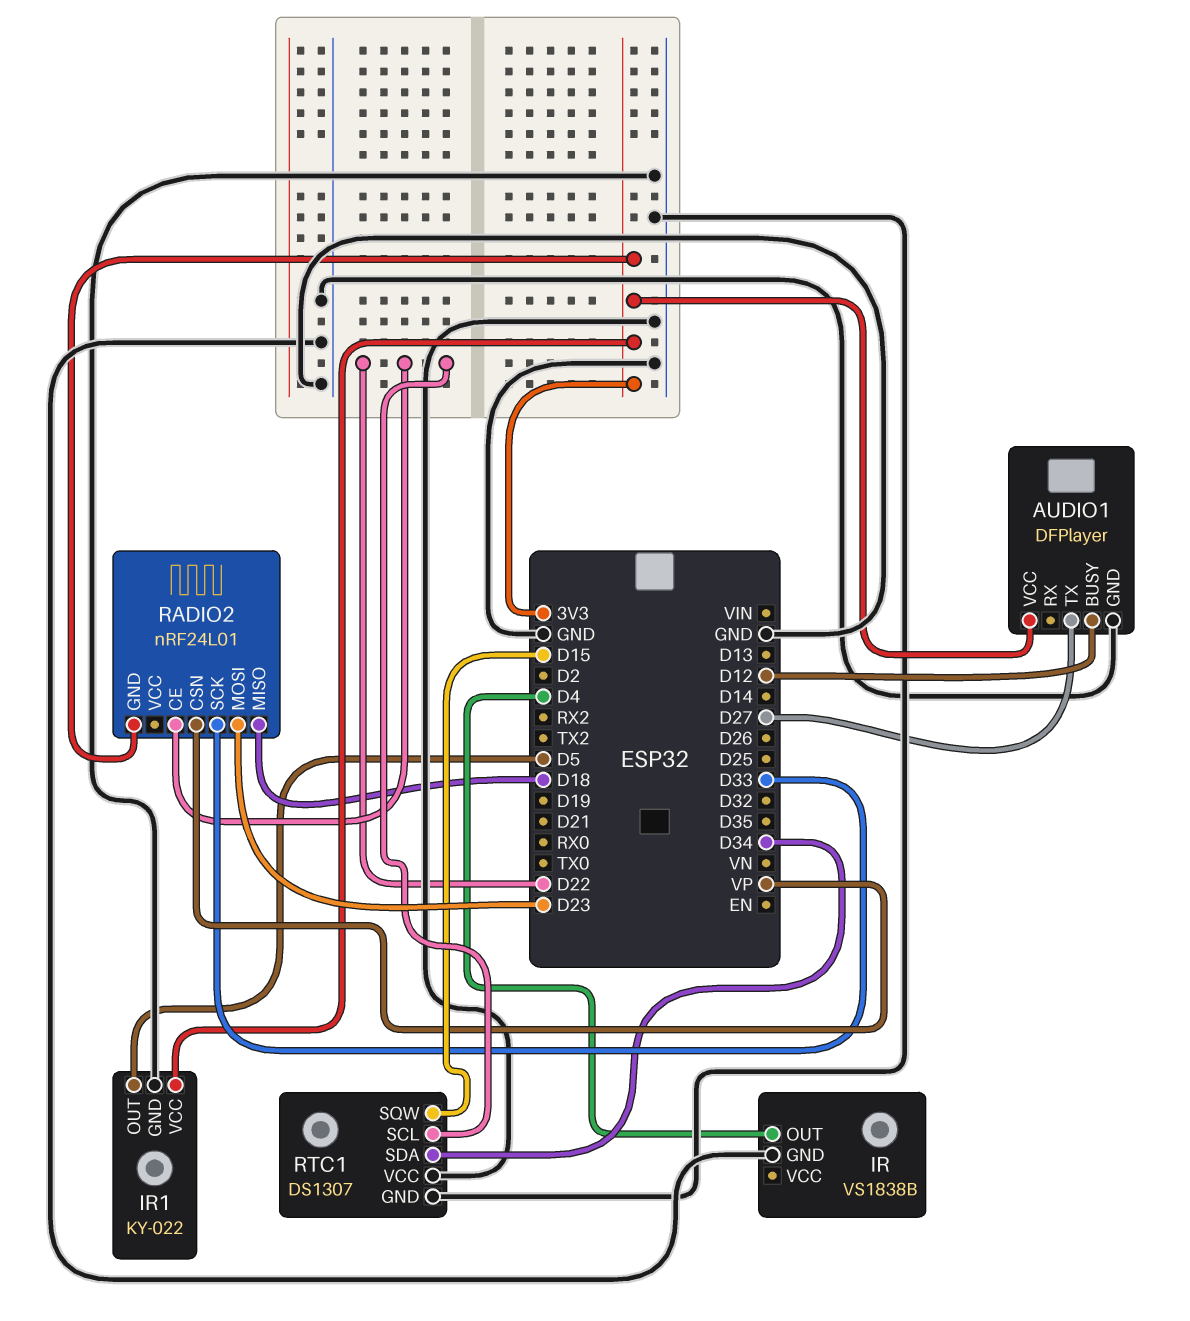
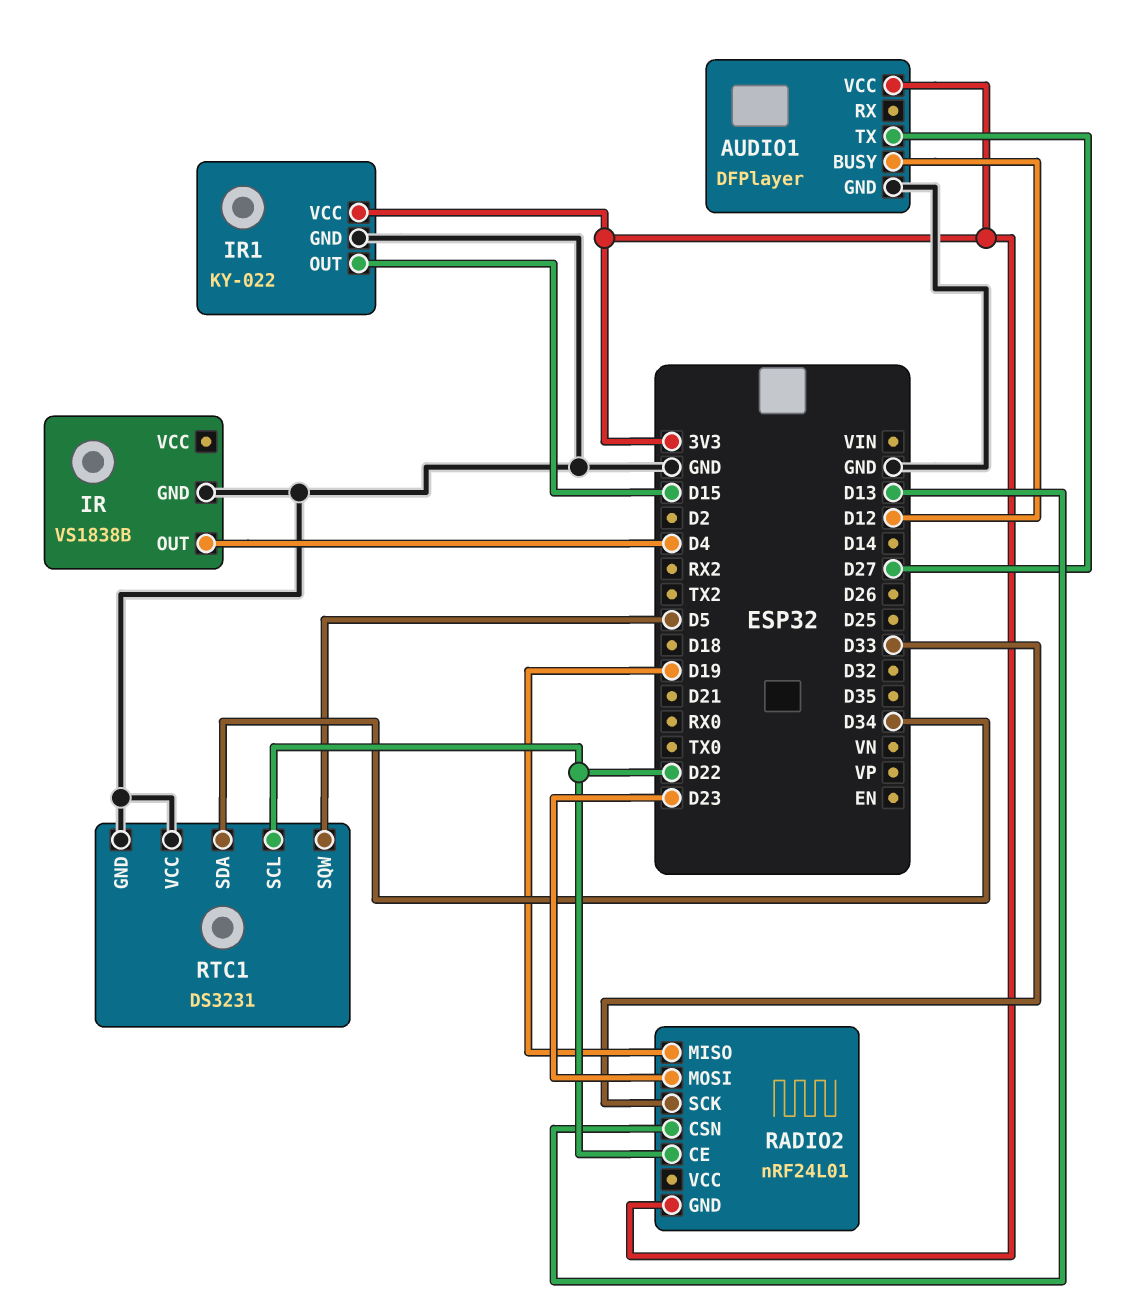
IR1 pin OUT: D5 -> D15
RADIO2 pin CSN: VP -> D13
RADIO2 pin MISO: D18 -> D19
RTC1: DS1307 -> DS3231
RTC1 pin SQW: D15 -> D5

